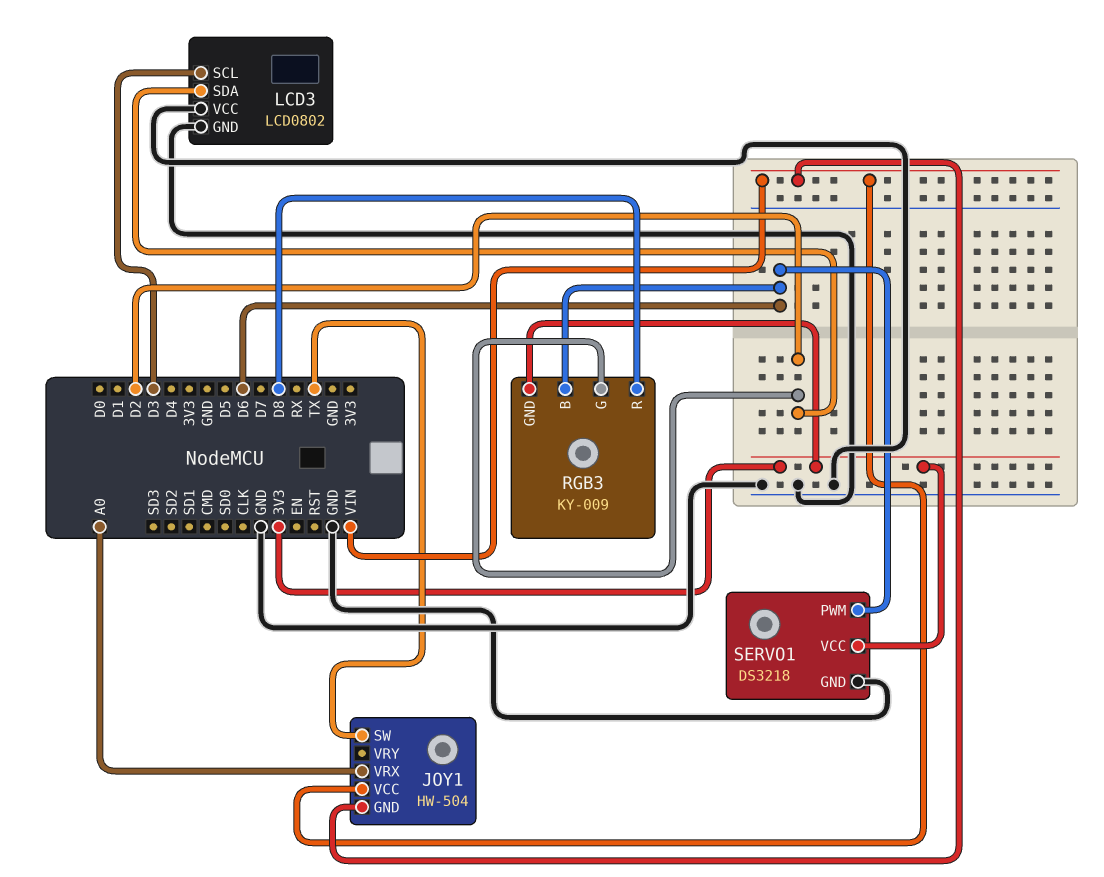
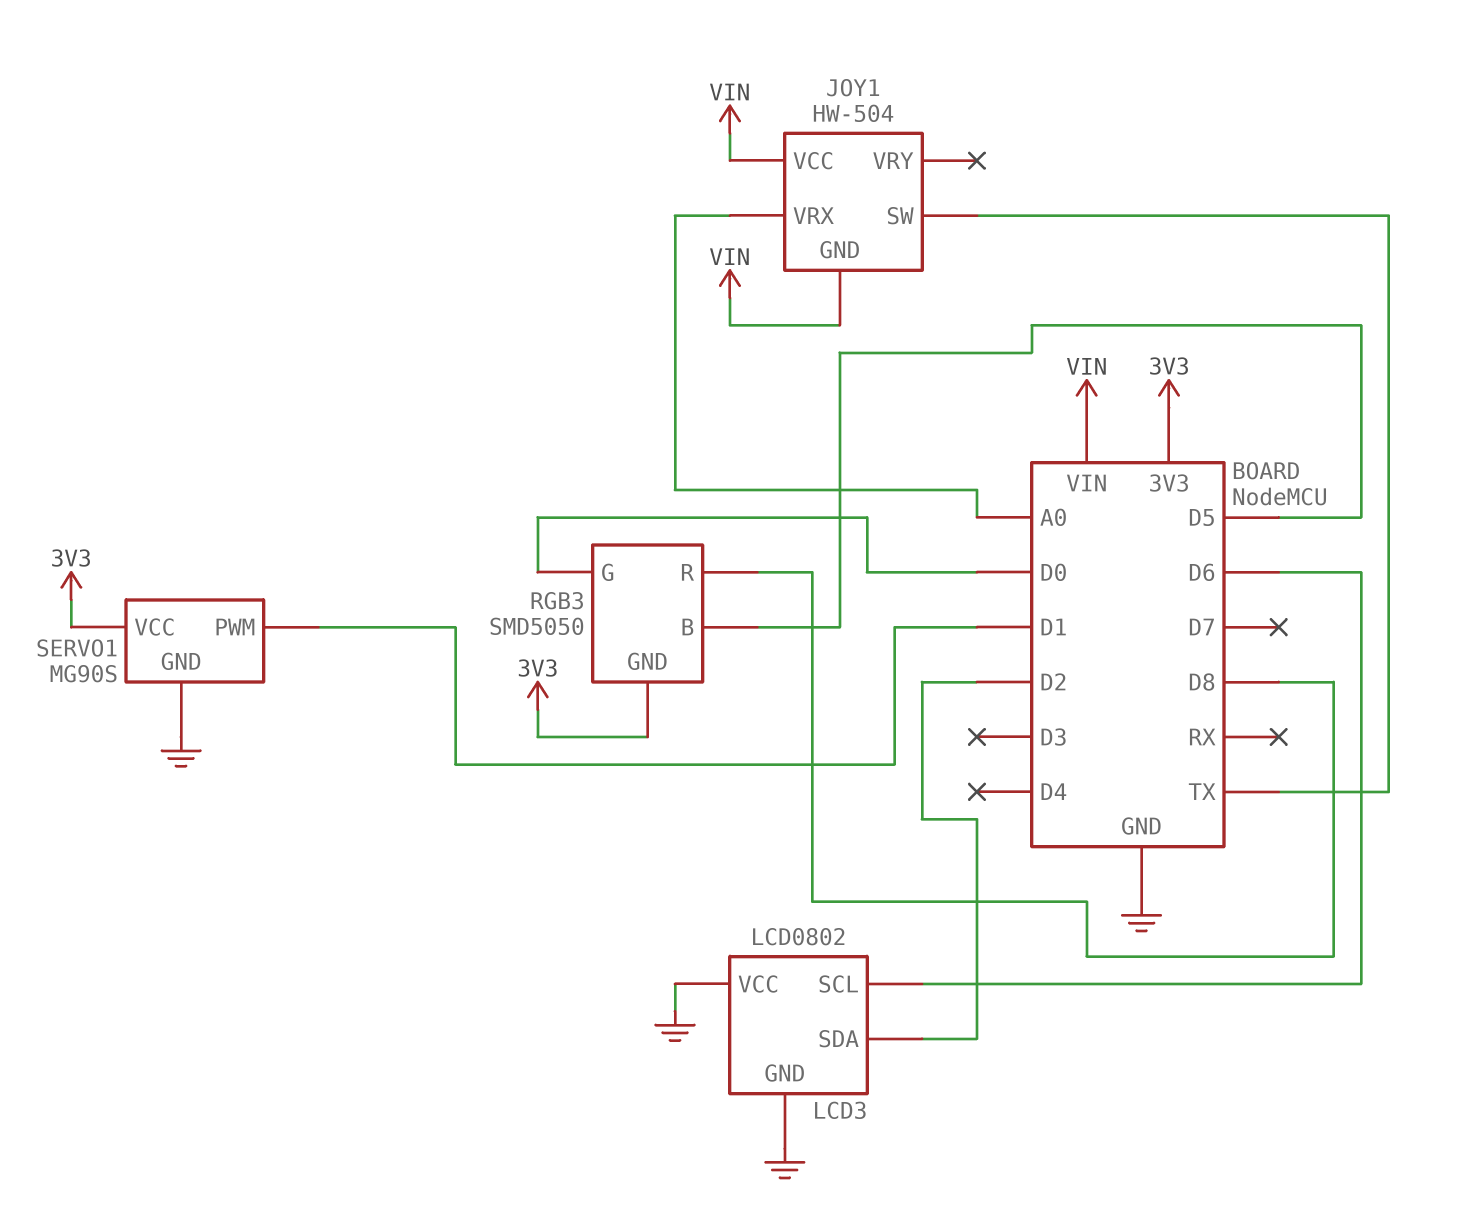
LCD3 pin SCL: D3 -> D6
RGB3: KY-009 -> SMD5050
RGB3 pin B: D6 -> D5
RGB3 pin G: D2 -> D0
SERVO1: DS3218 -> MG90S
SERVO1 pin PWM: D6 -> D1

